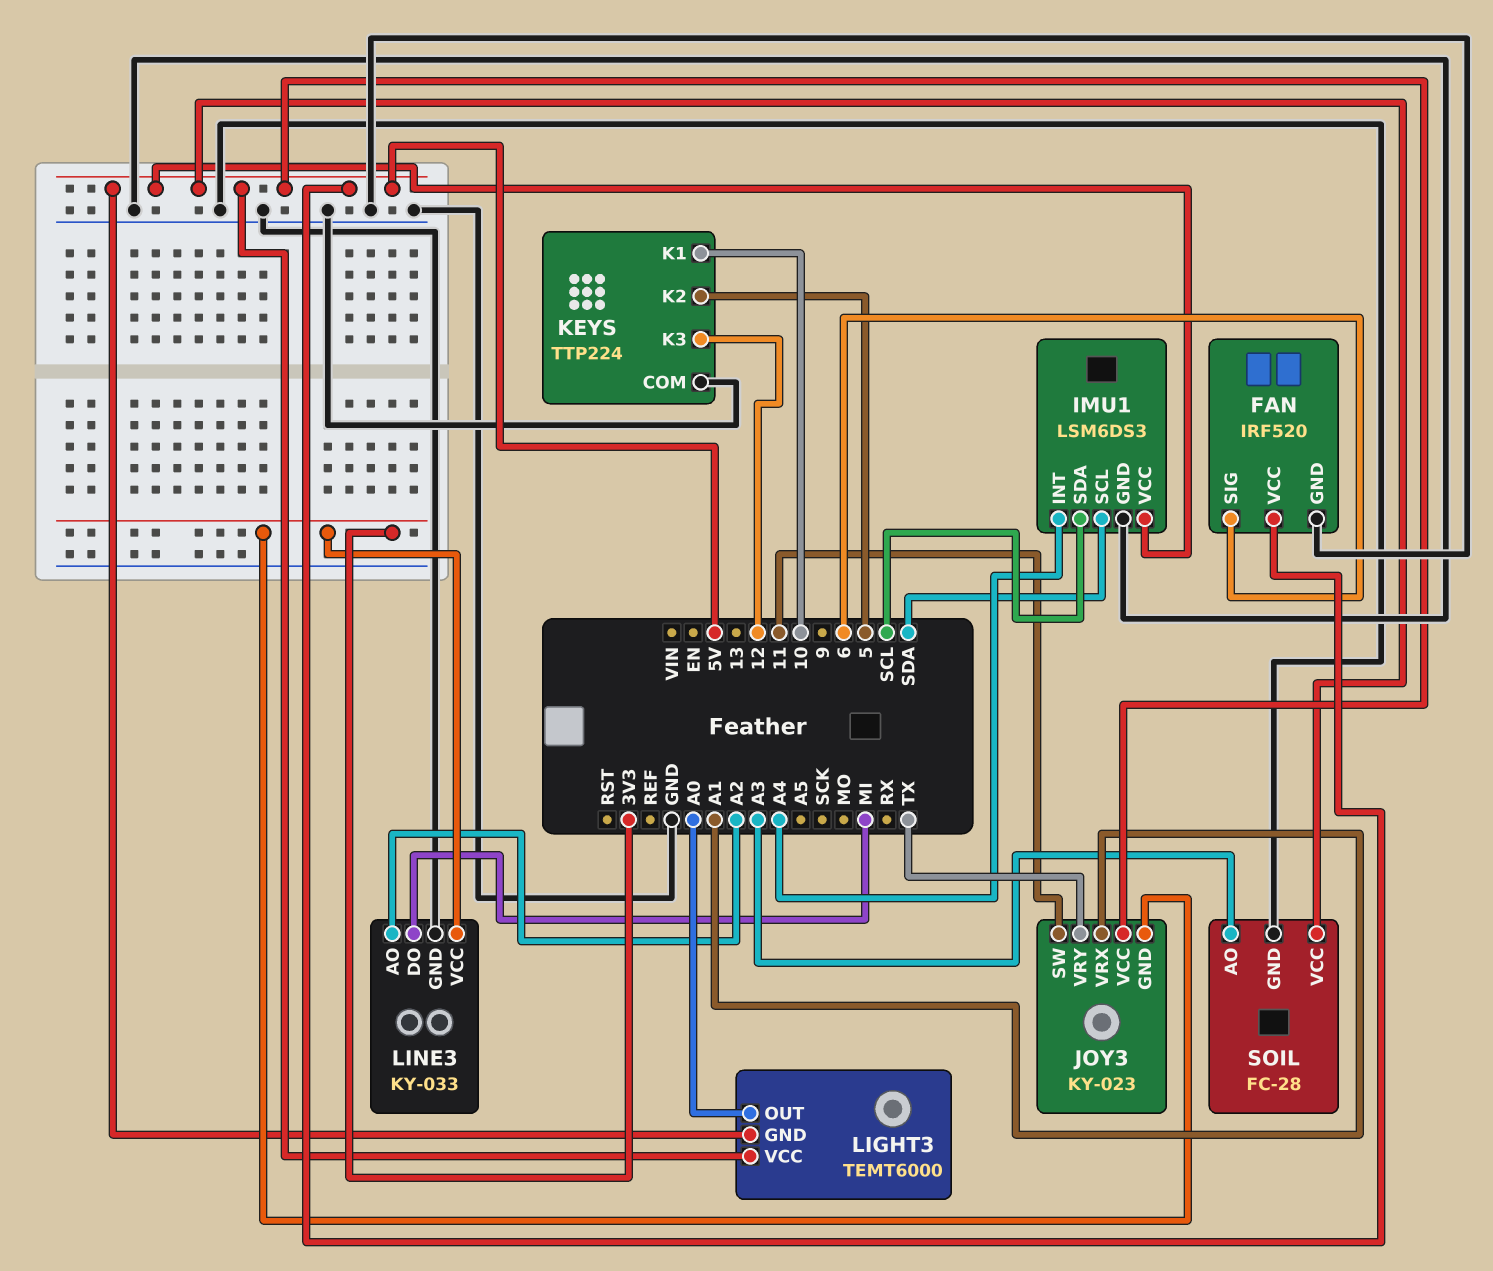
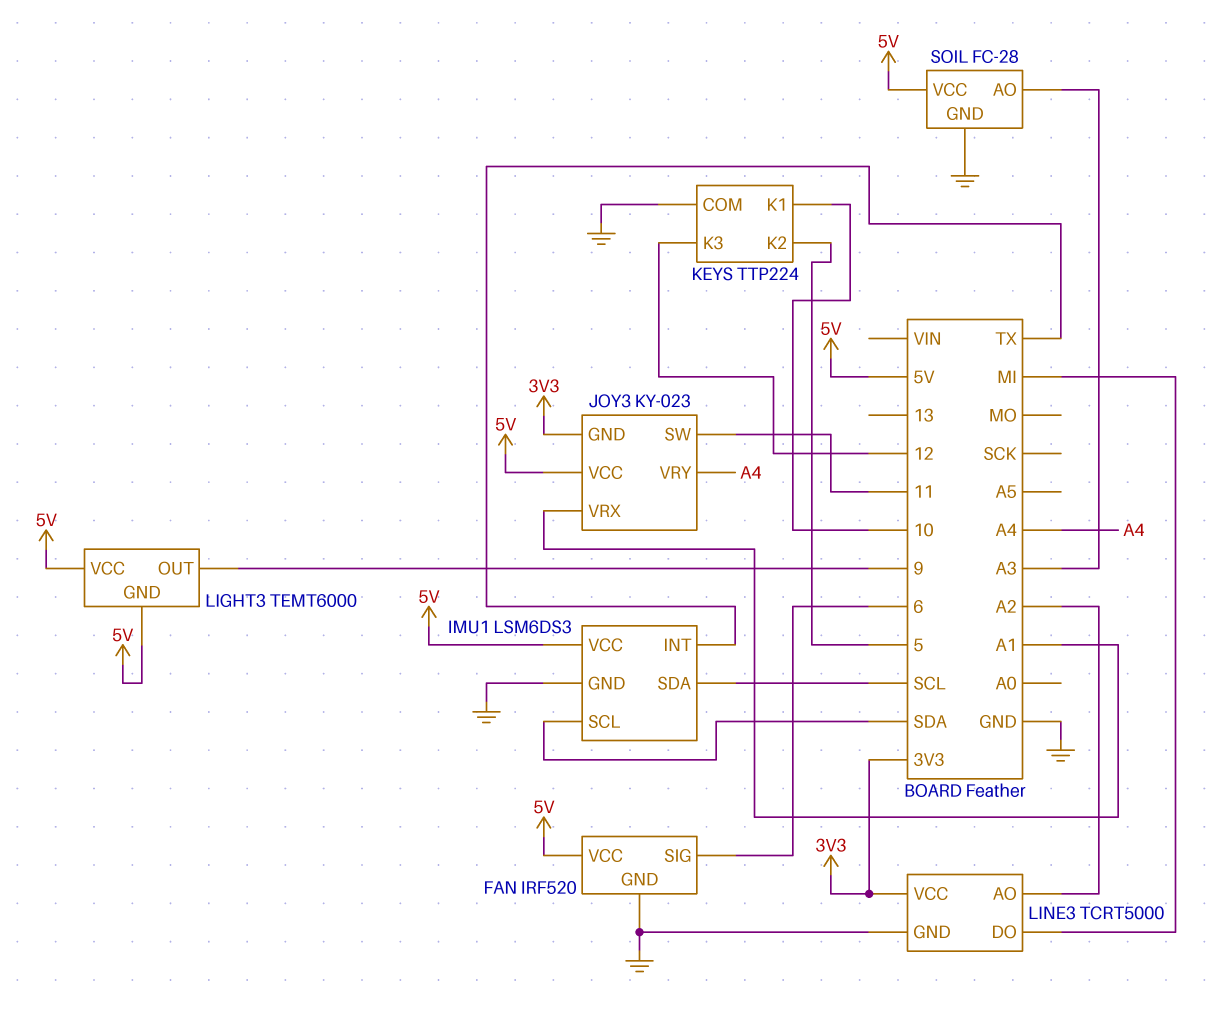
IMU1 pin INT: A4 -> TX
JOY3 pin VRY: TX -> A4
LIGHT3 pin OUT: A0 -> 9
LINE3: KY-033 -> TCRT5000

